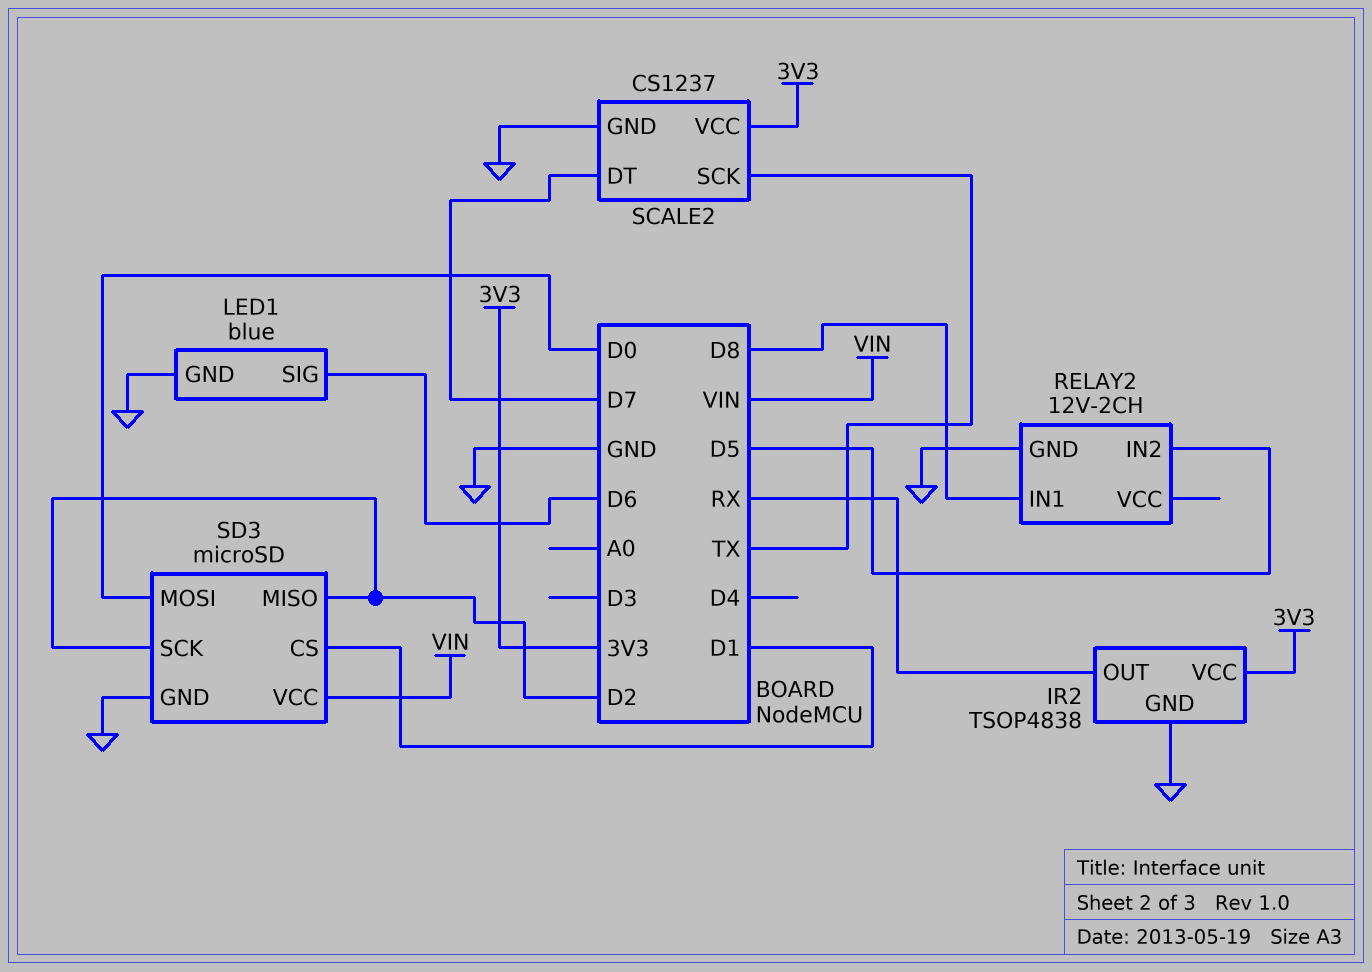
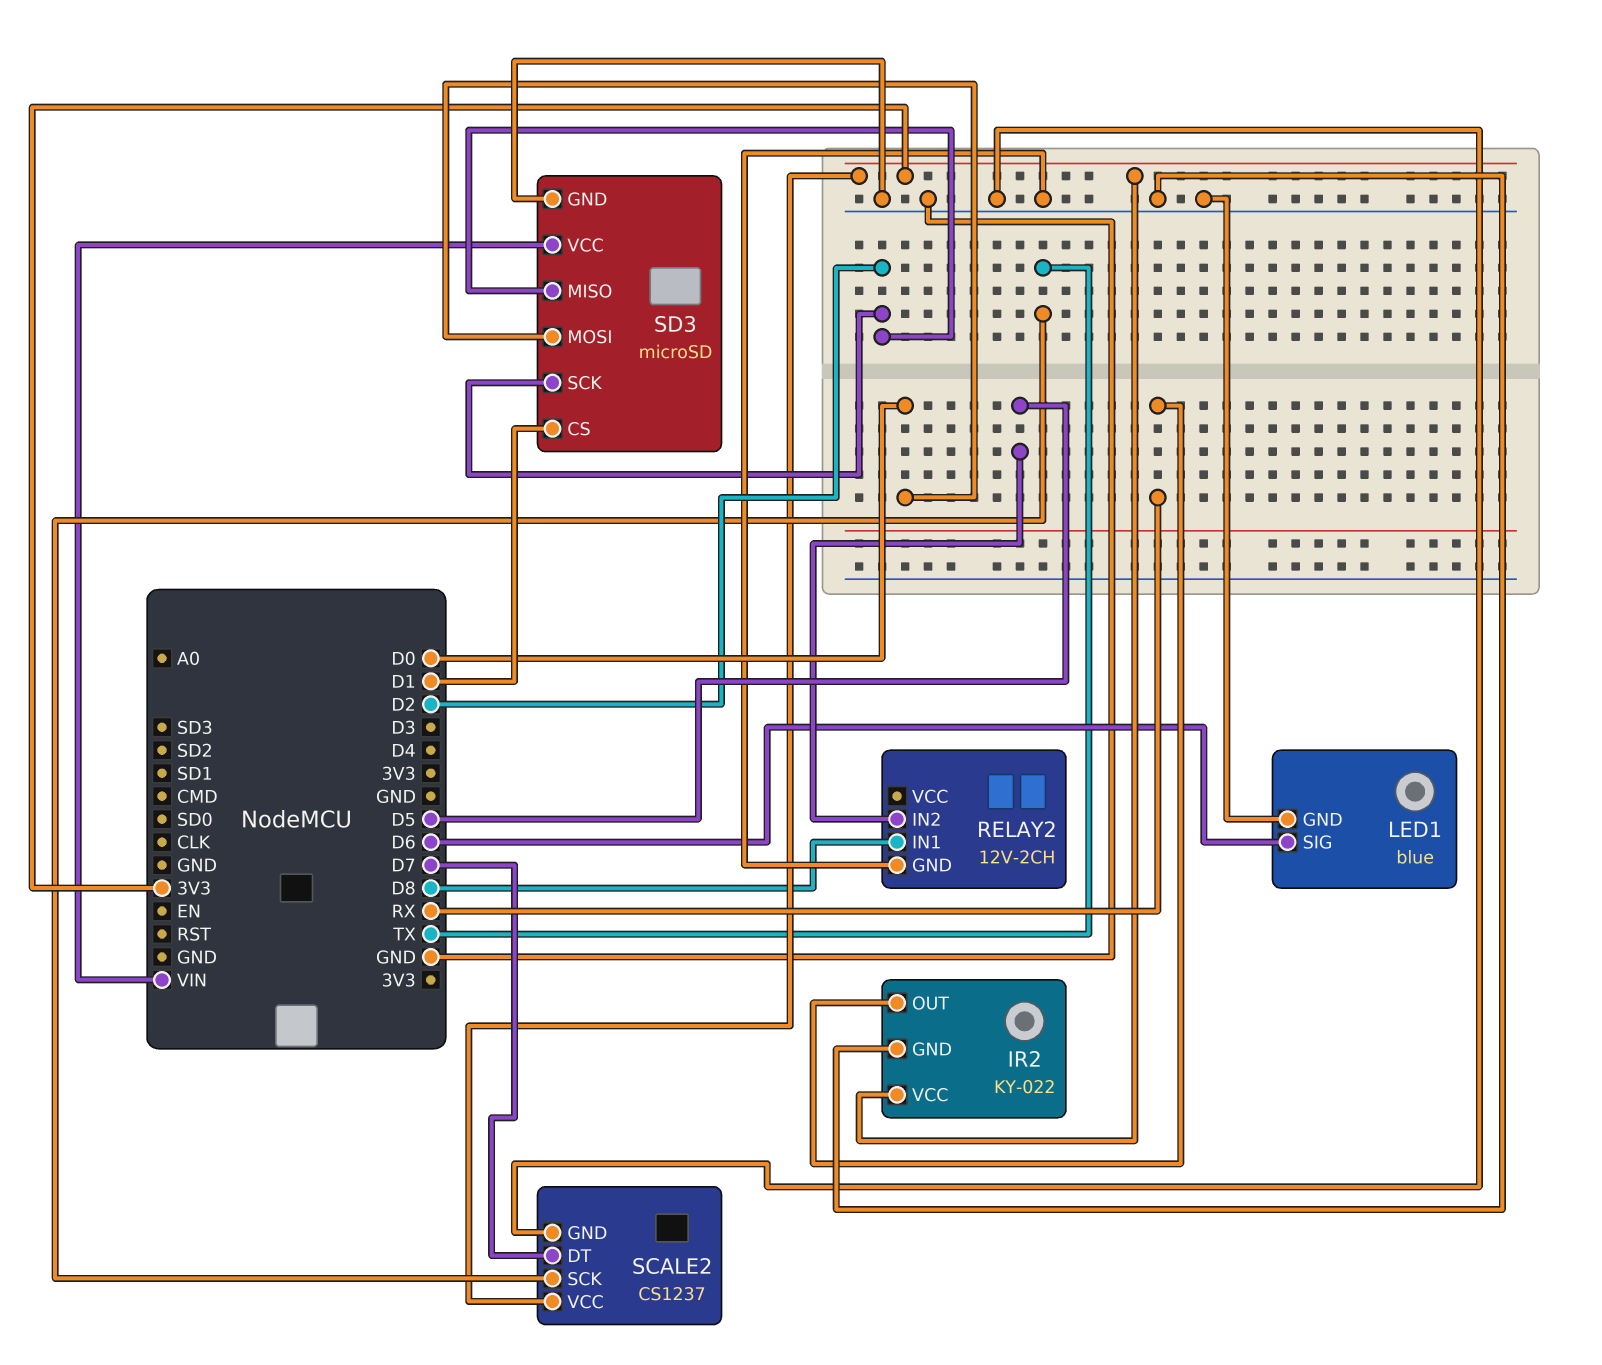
IR2: TSOP4838 -> KY-022

